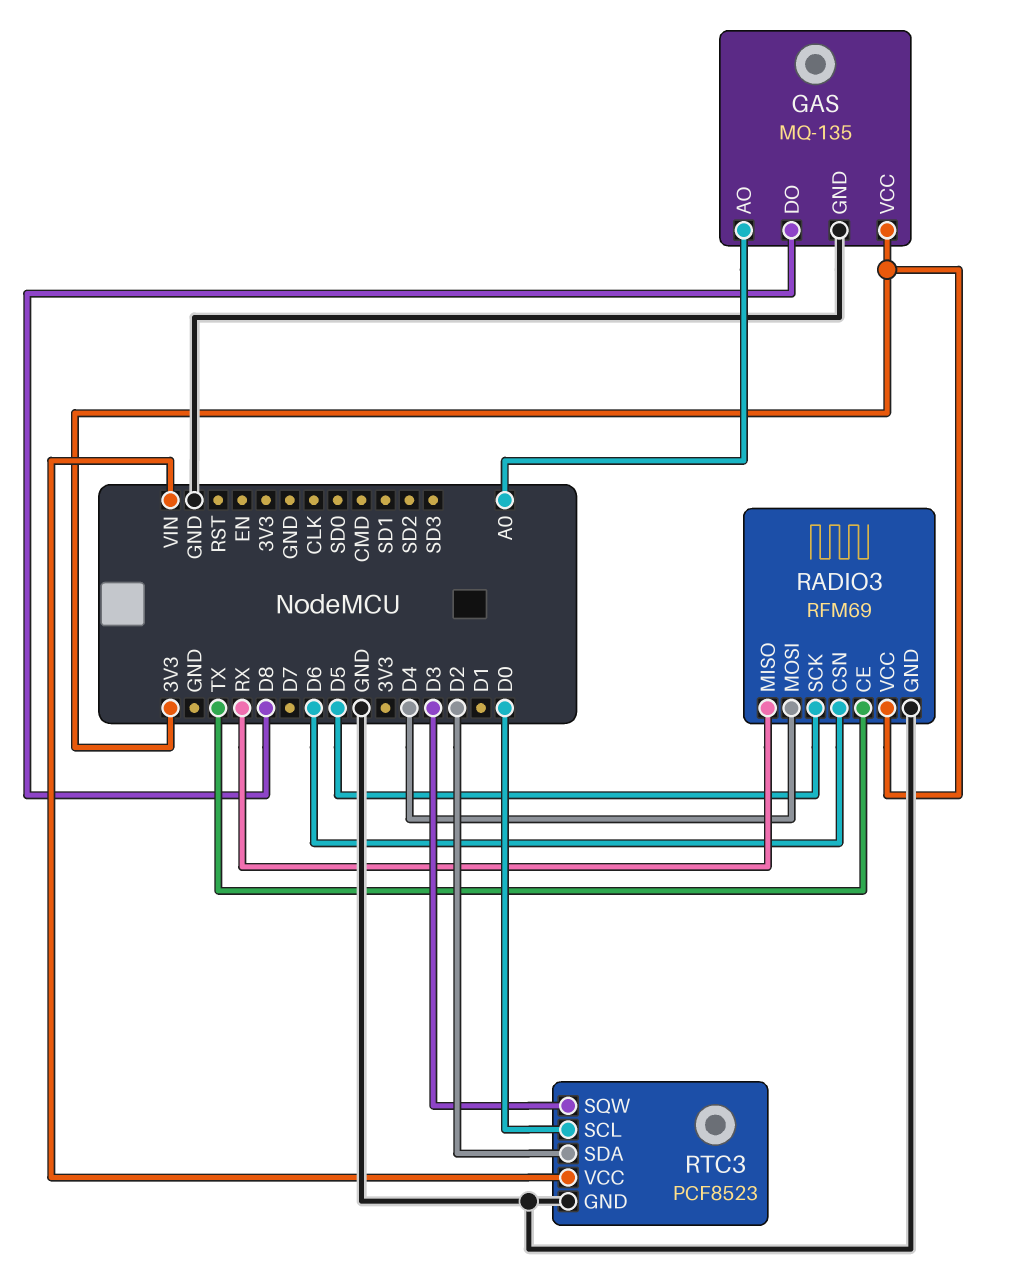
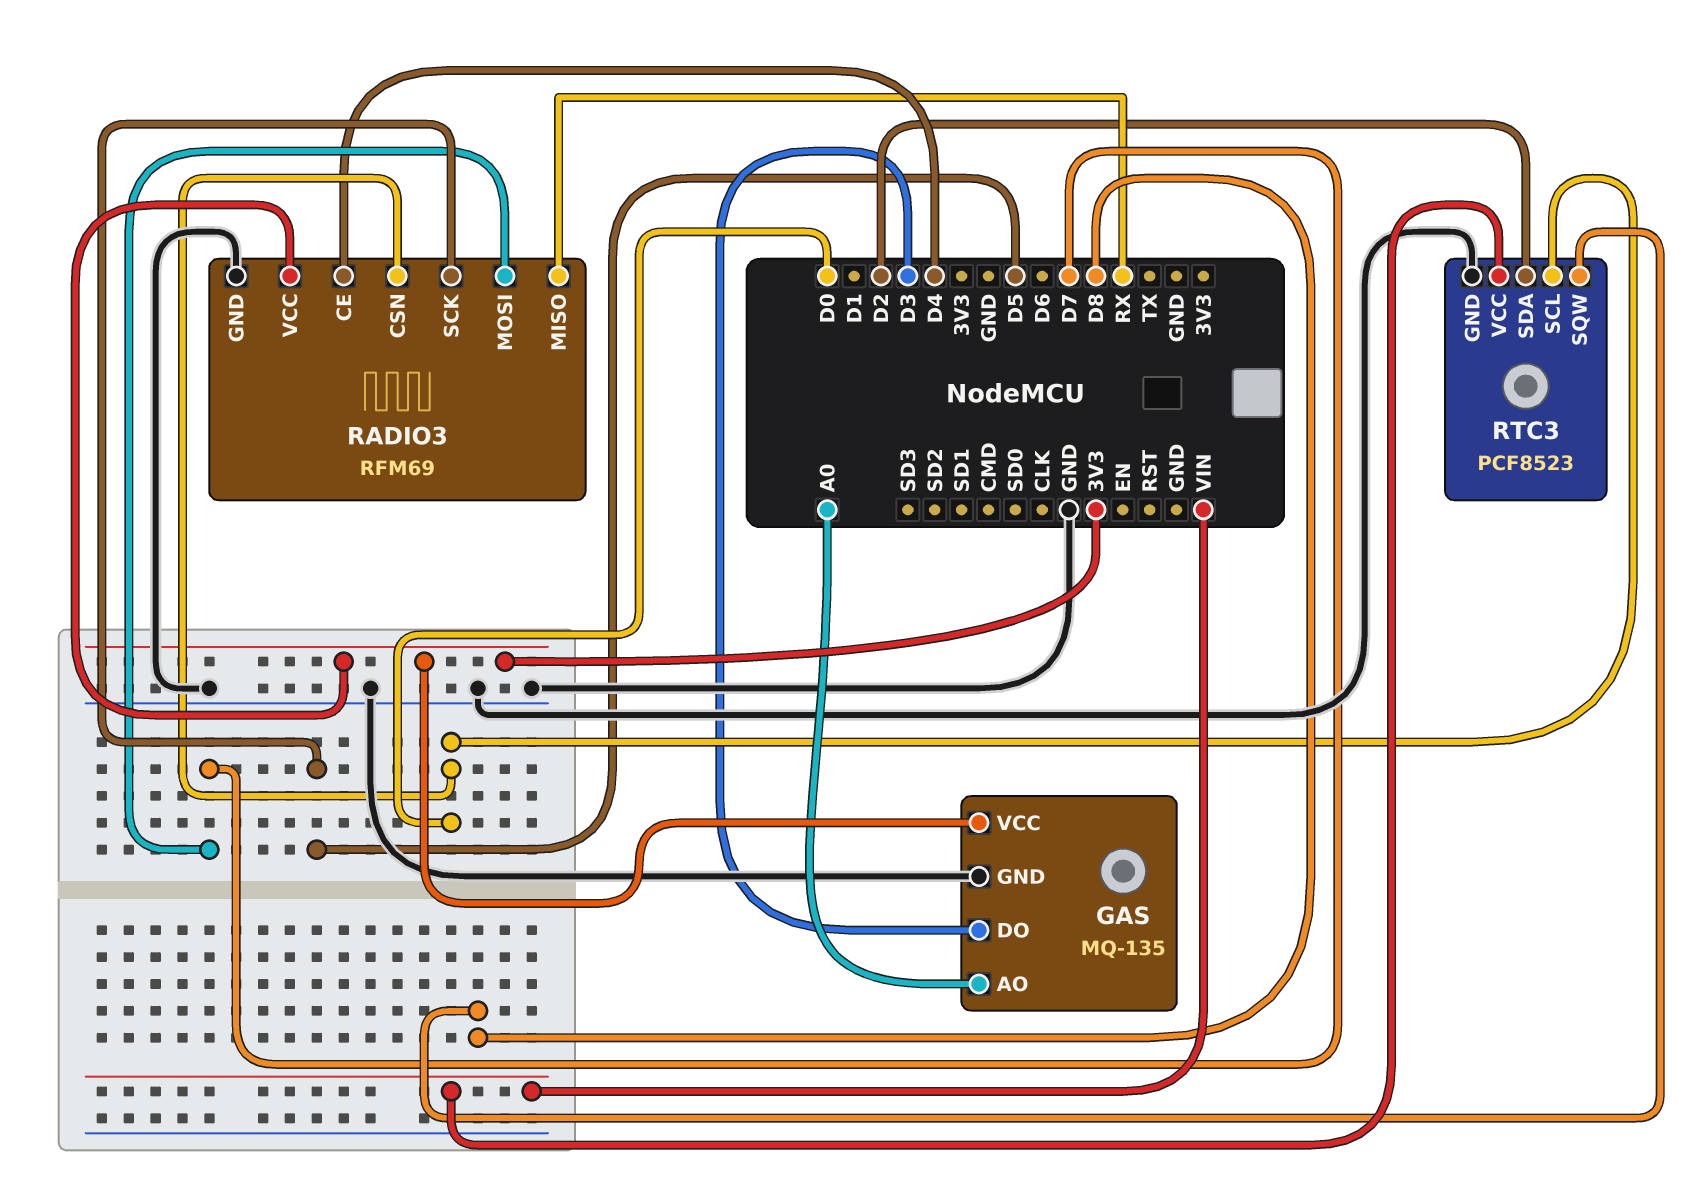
GAS pin DO: D8 -> D3
RADIO3 pin CE: TX -> D4
RADIO3 pin CSN: D6 -> D0
RADIO3 pin MOSI: D4 -> D7
RTC3 pin SQW: D3 -> D8

